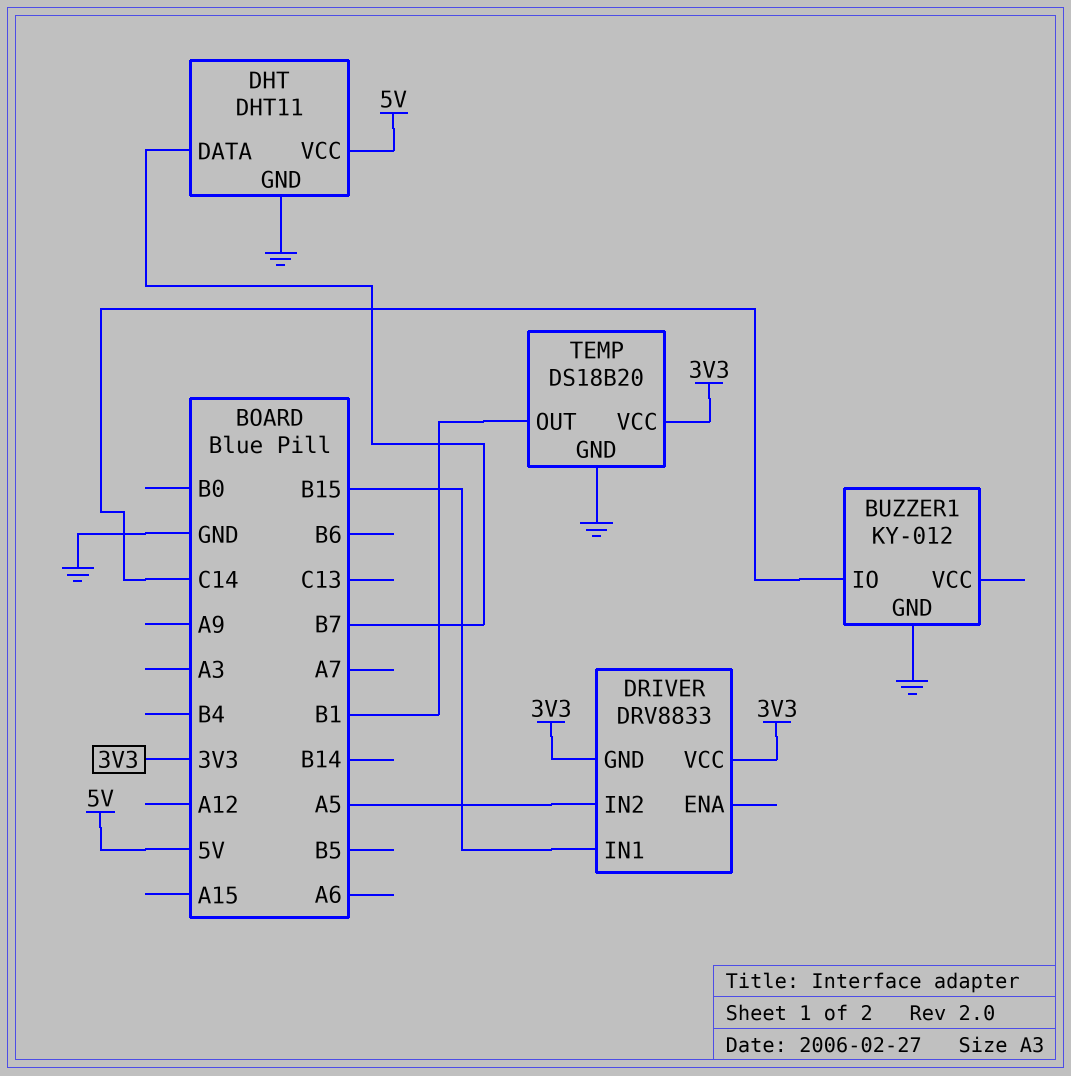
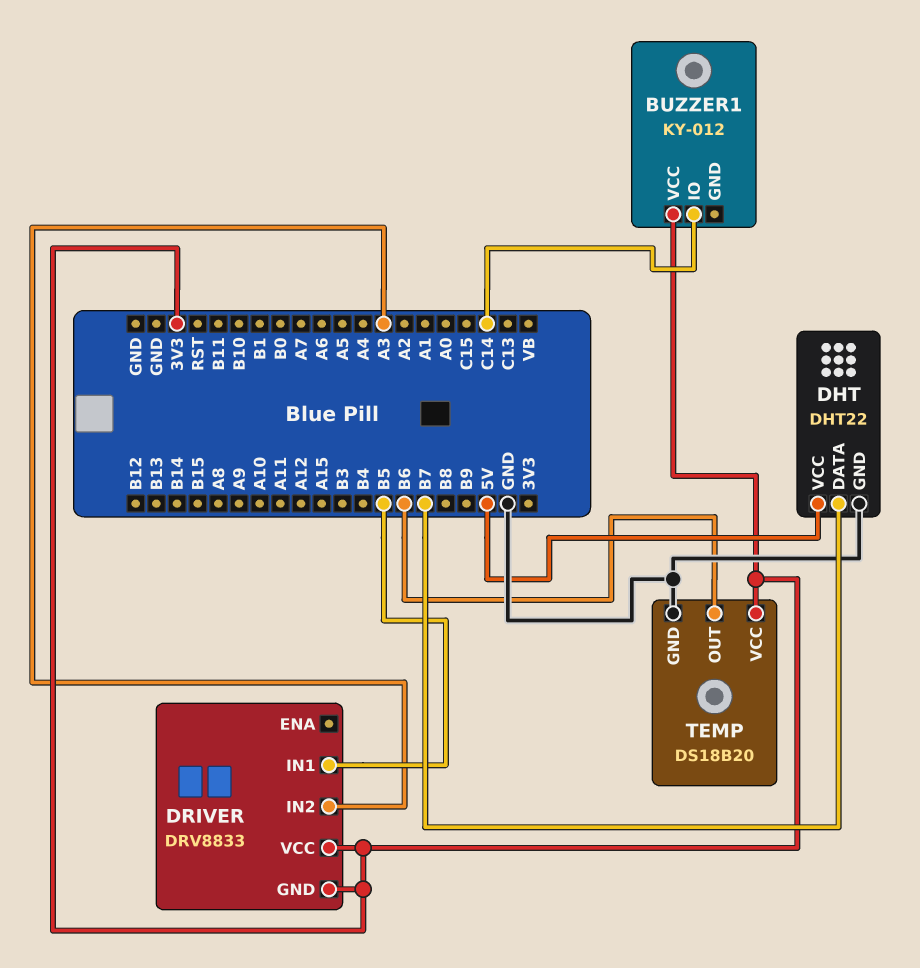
BUZZER1 pin GND: GND -> none
BUZZER1 pin VCC: none -> 3V3
DHT: DHT11 -> DHT22
DRIVER pin IN1: B15 -> B5
DRIVER pin IN2: A5 -> A3
TEMP pin OUT: B1 -> B6

